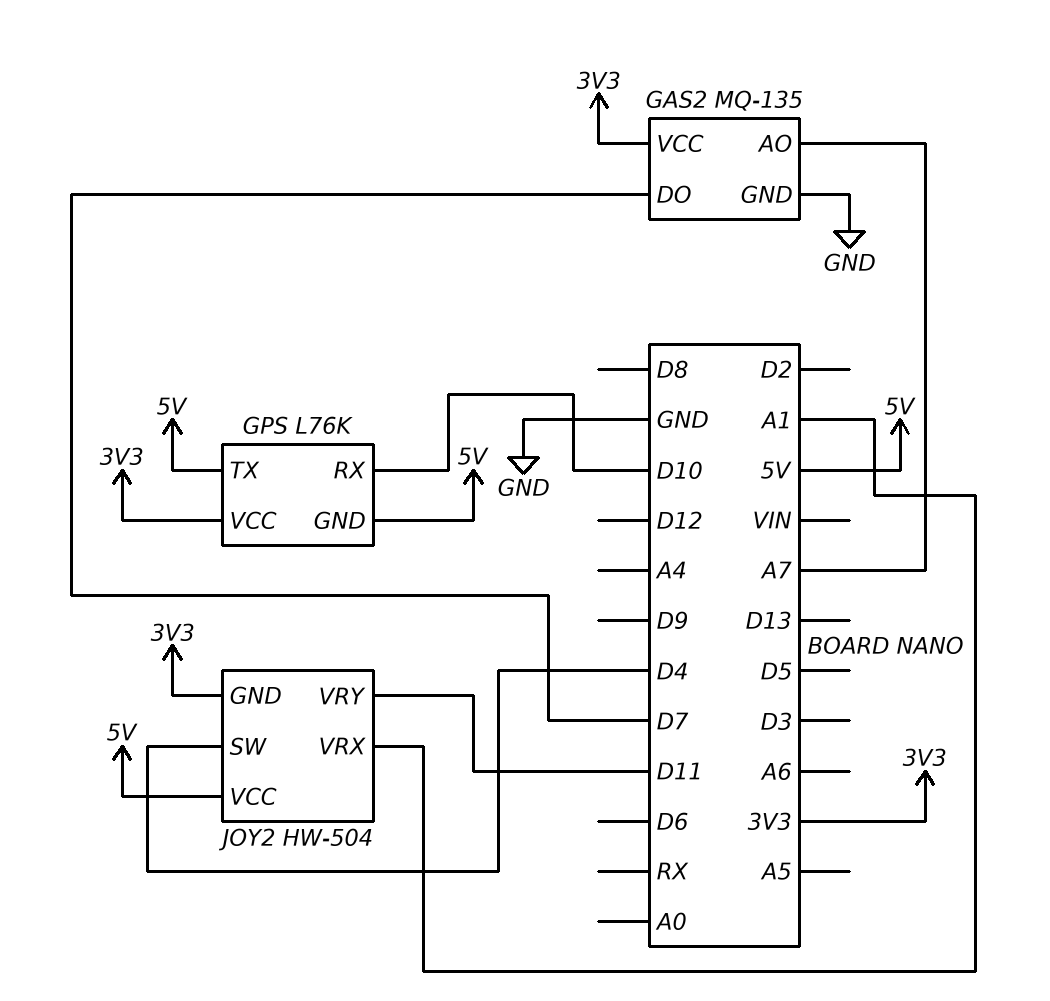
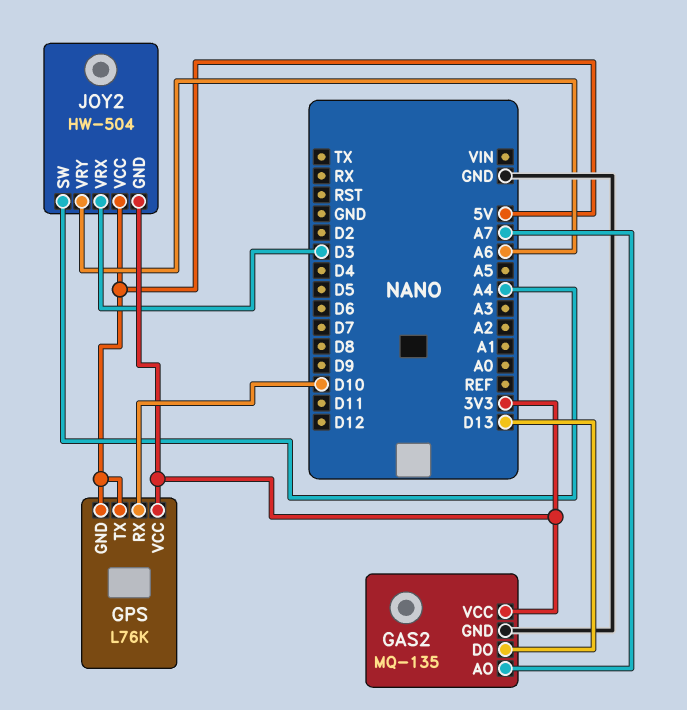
GAS2 pin DO: D7 -> D13
JOY2 pin SW: D4 -> A4
JOY2 pin VRX: A1 -> D3
JOY2 pin VRY: D11 -> A6

